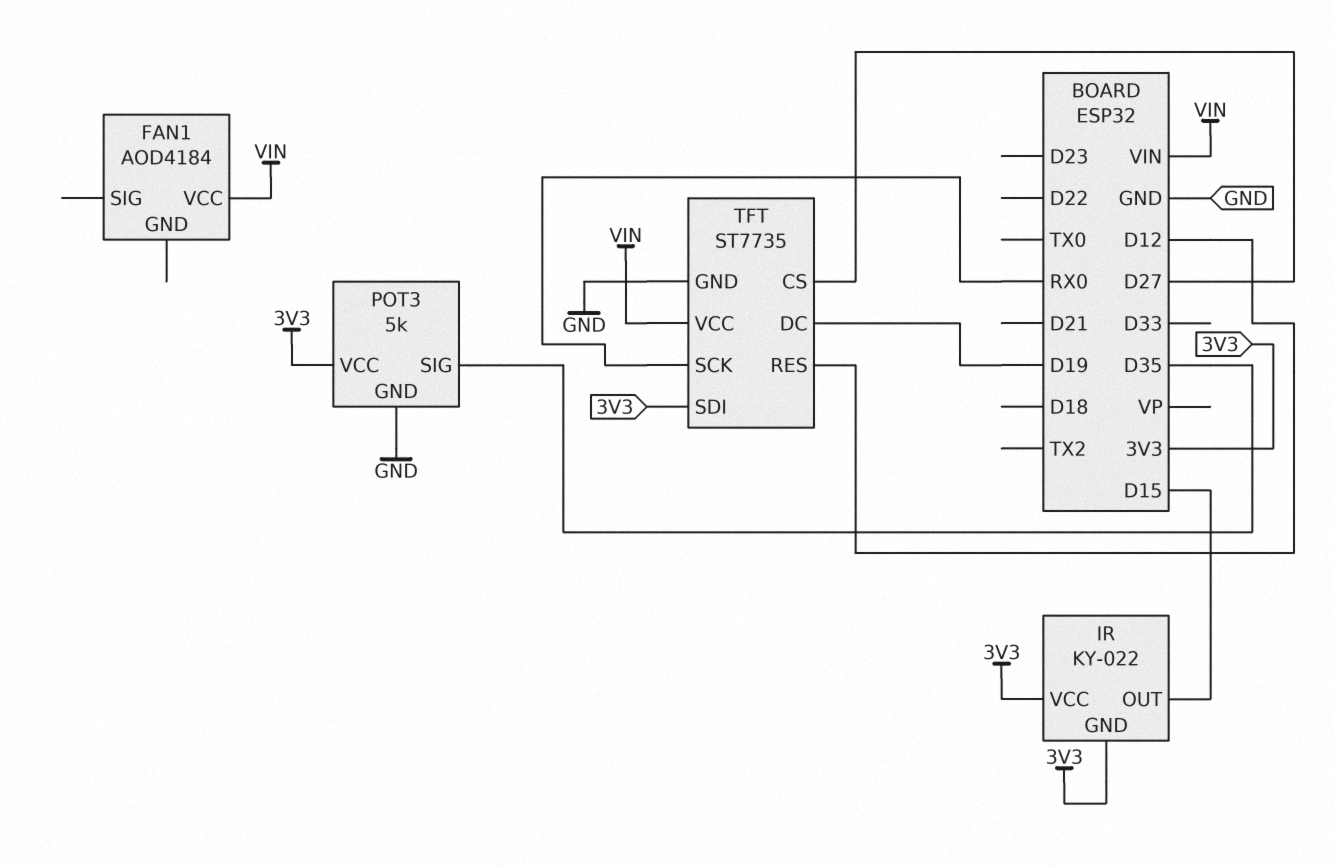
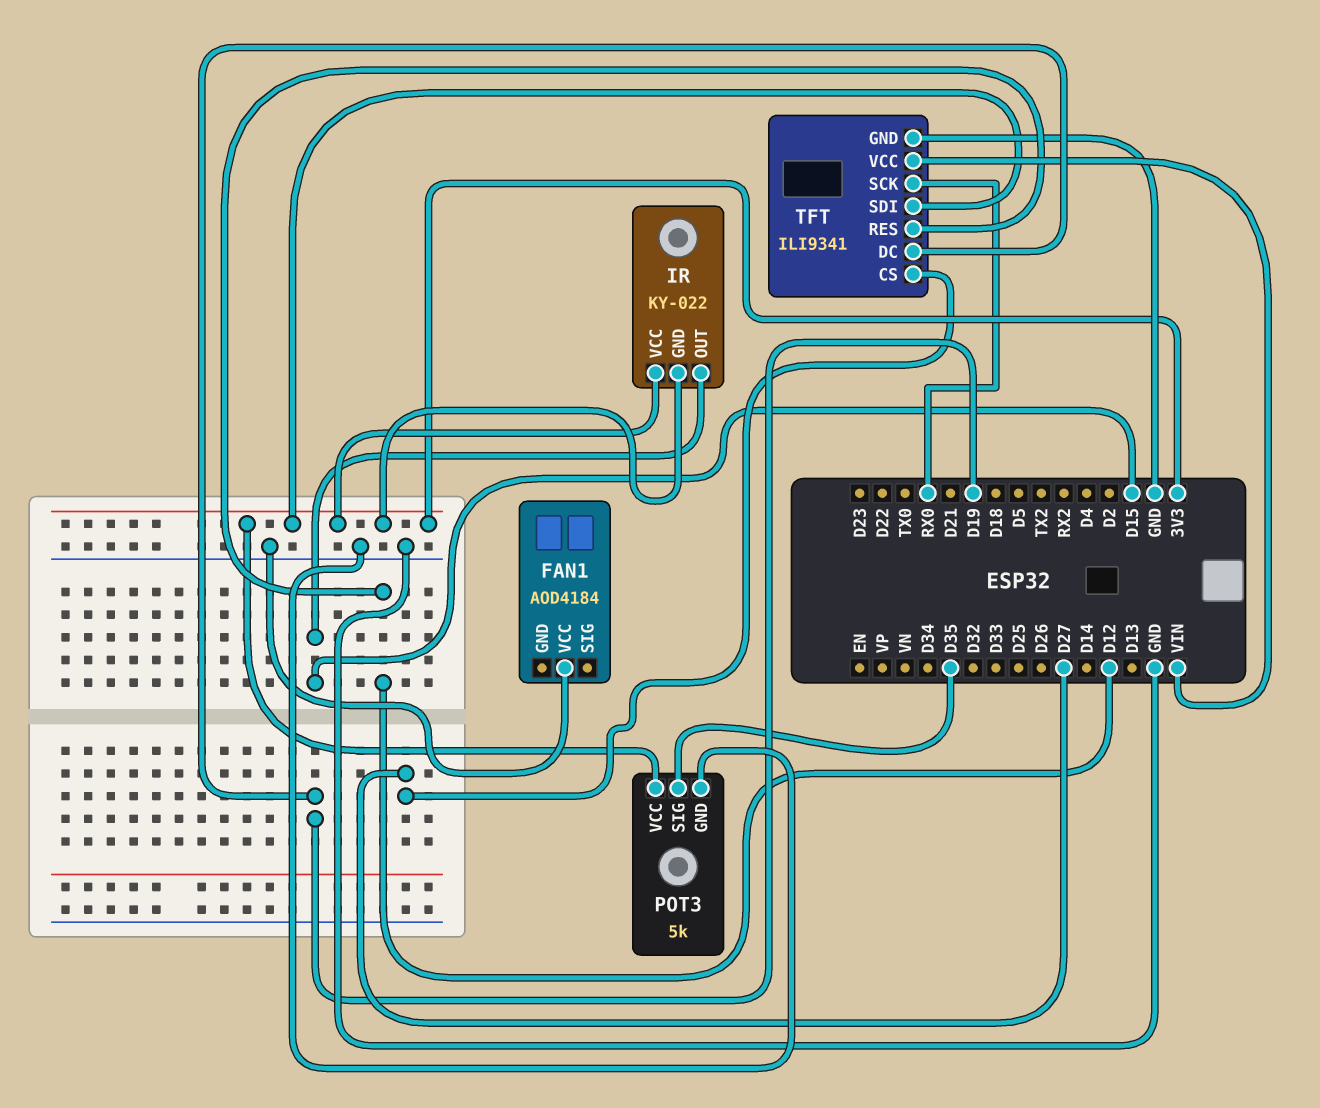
FAN1 pin VCC: VIN -> GND
TFT: ST7735 -> ILI9341

